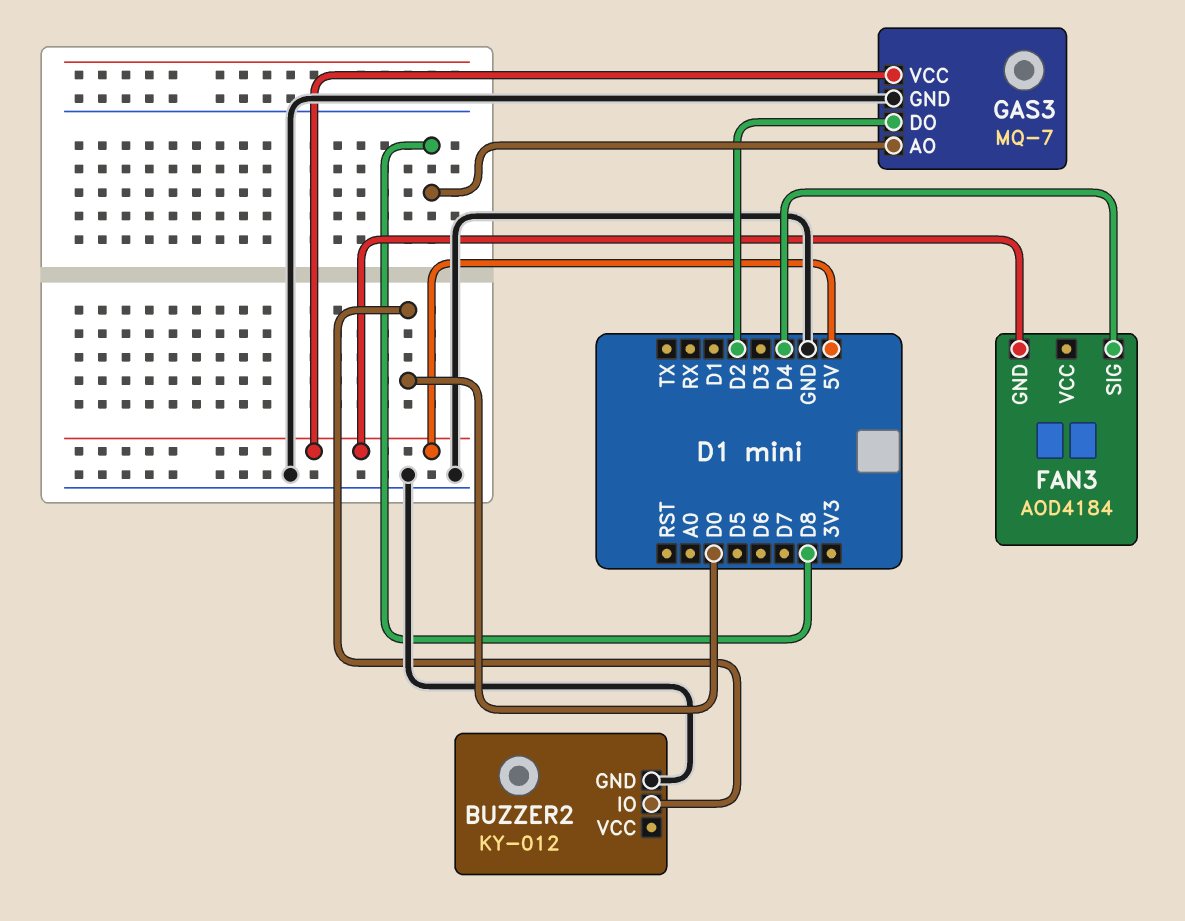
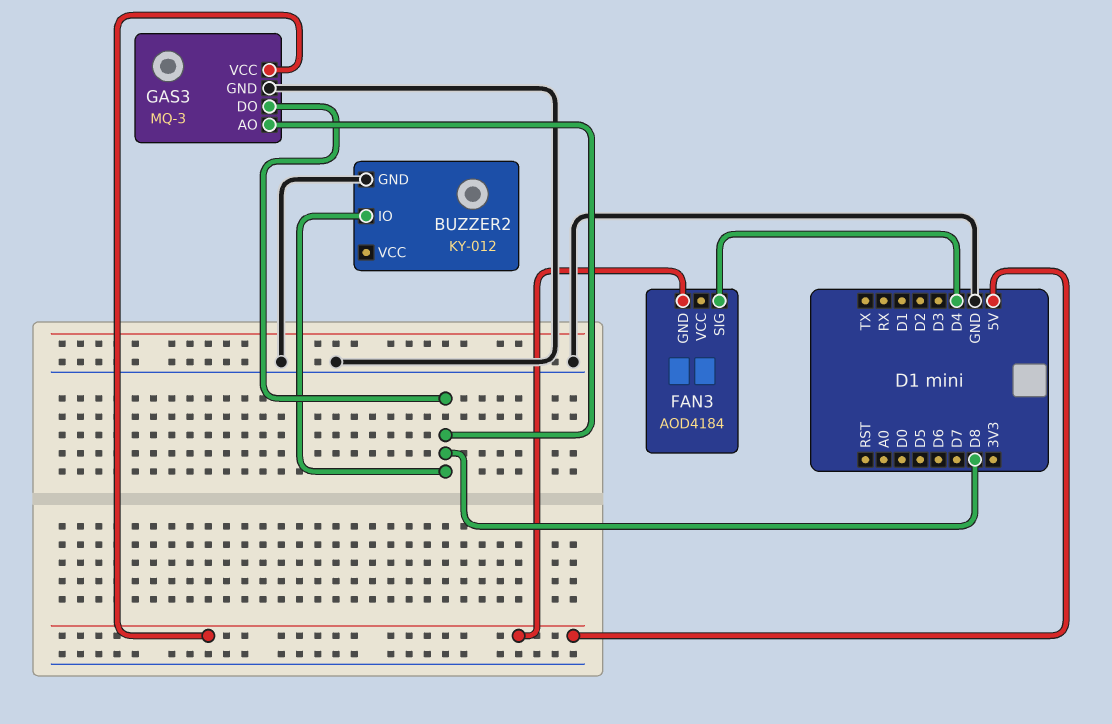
BUZZER2 pin IO: D0 -> D8
GAS3: MQ-7 -> MQ-3
GAS3 pin DO: D2 -> D8

